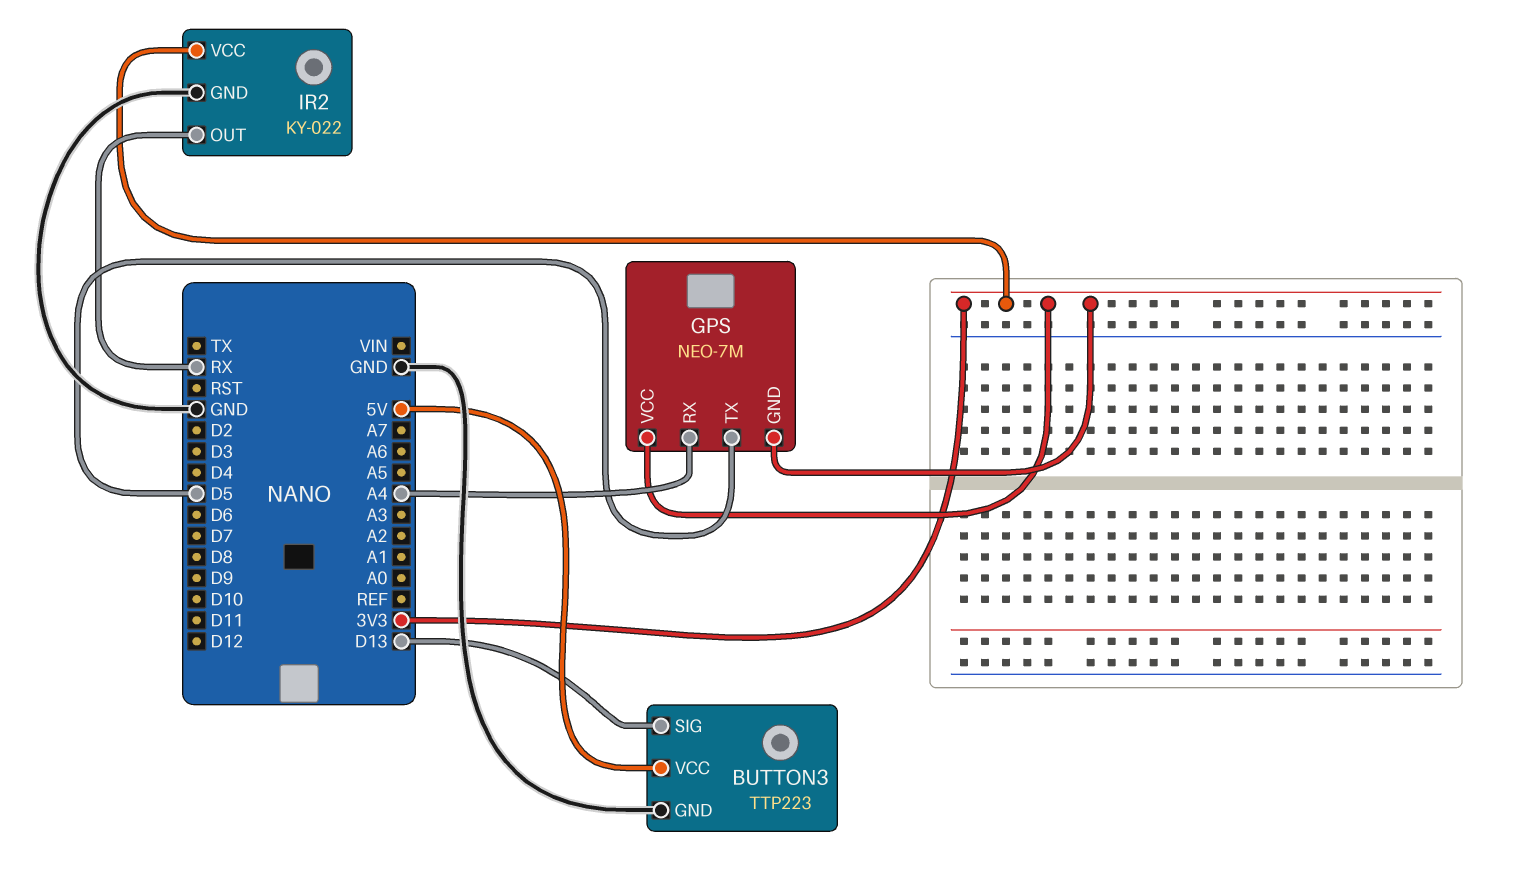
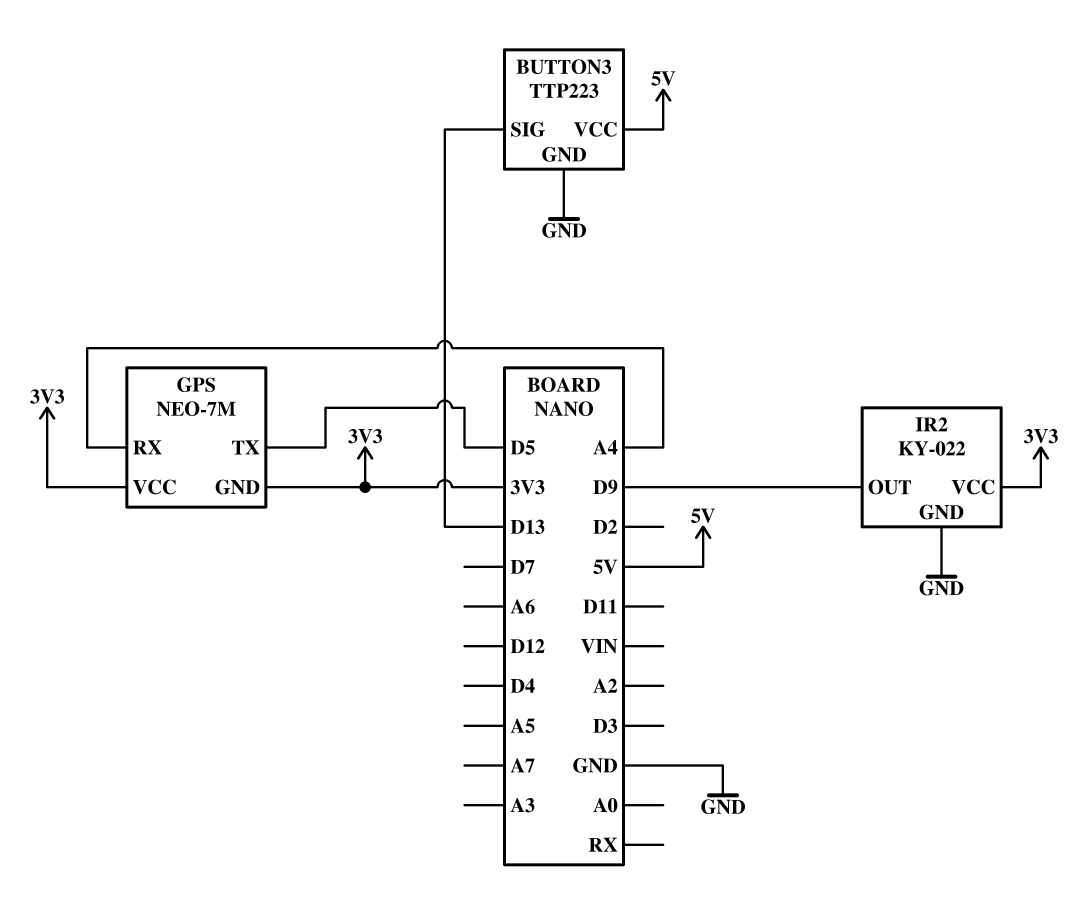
IR2 pin OUT: RX -> D9

